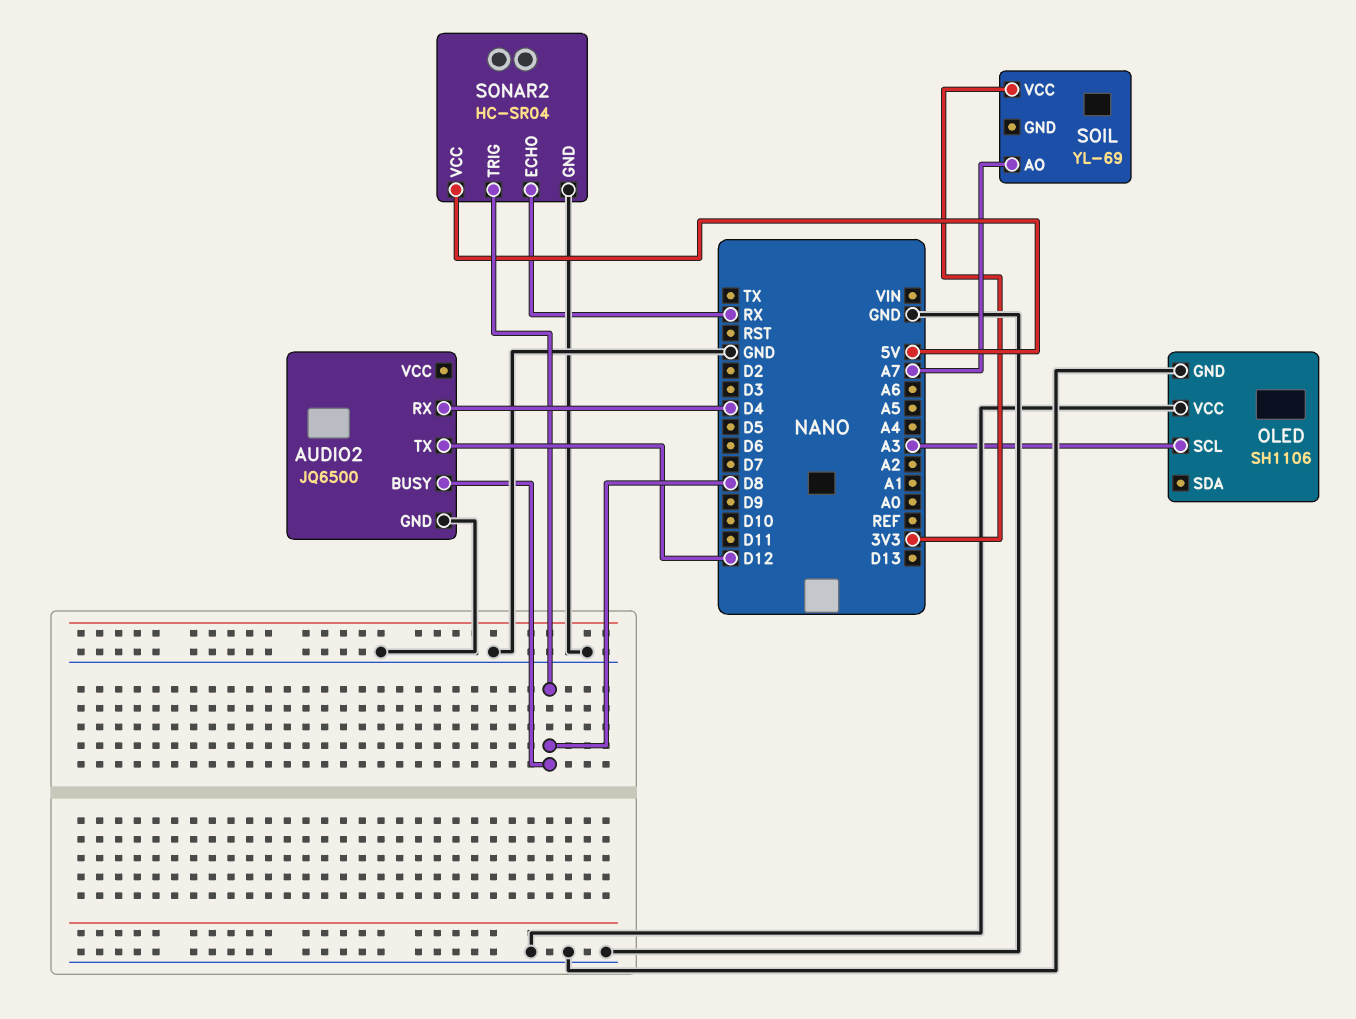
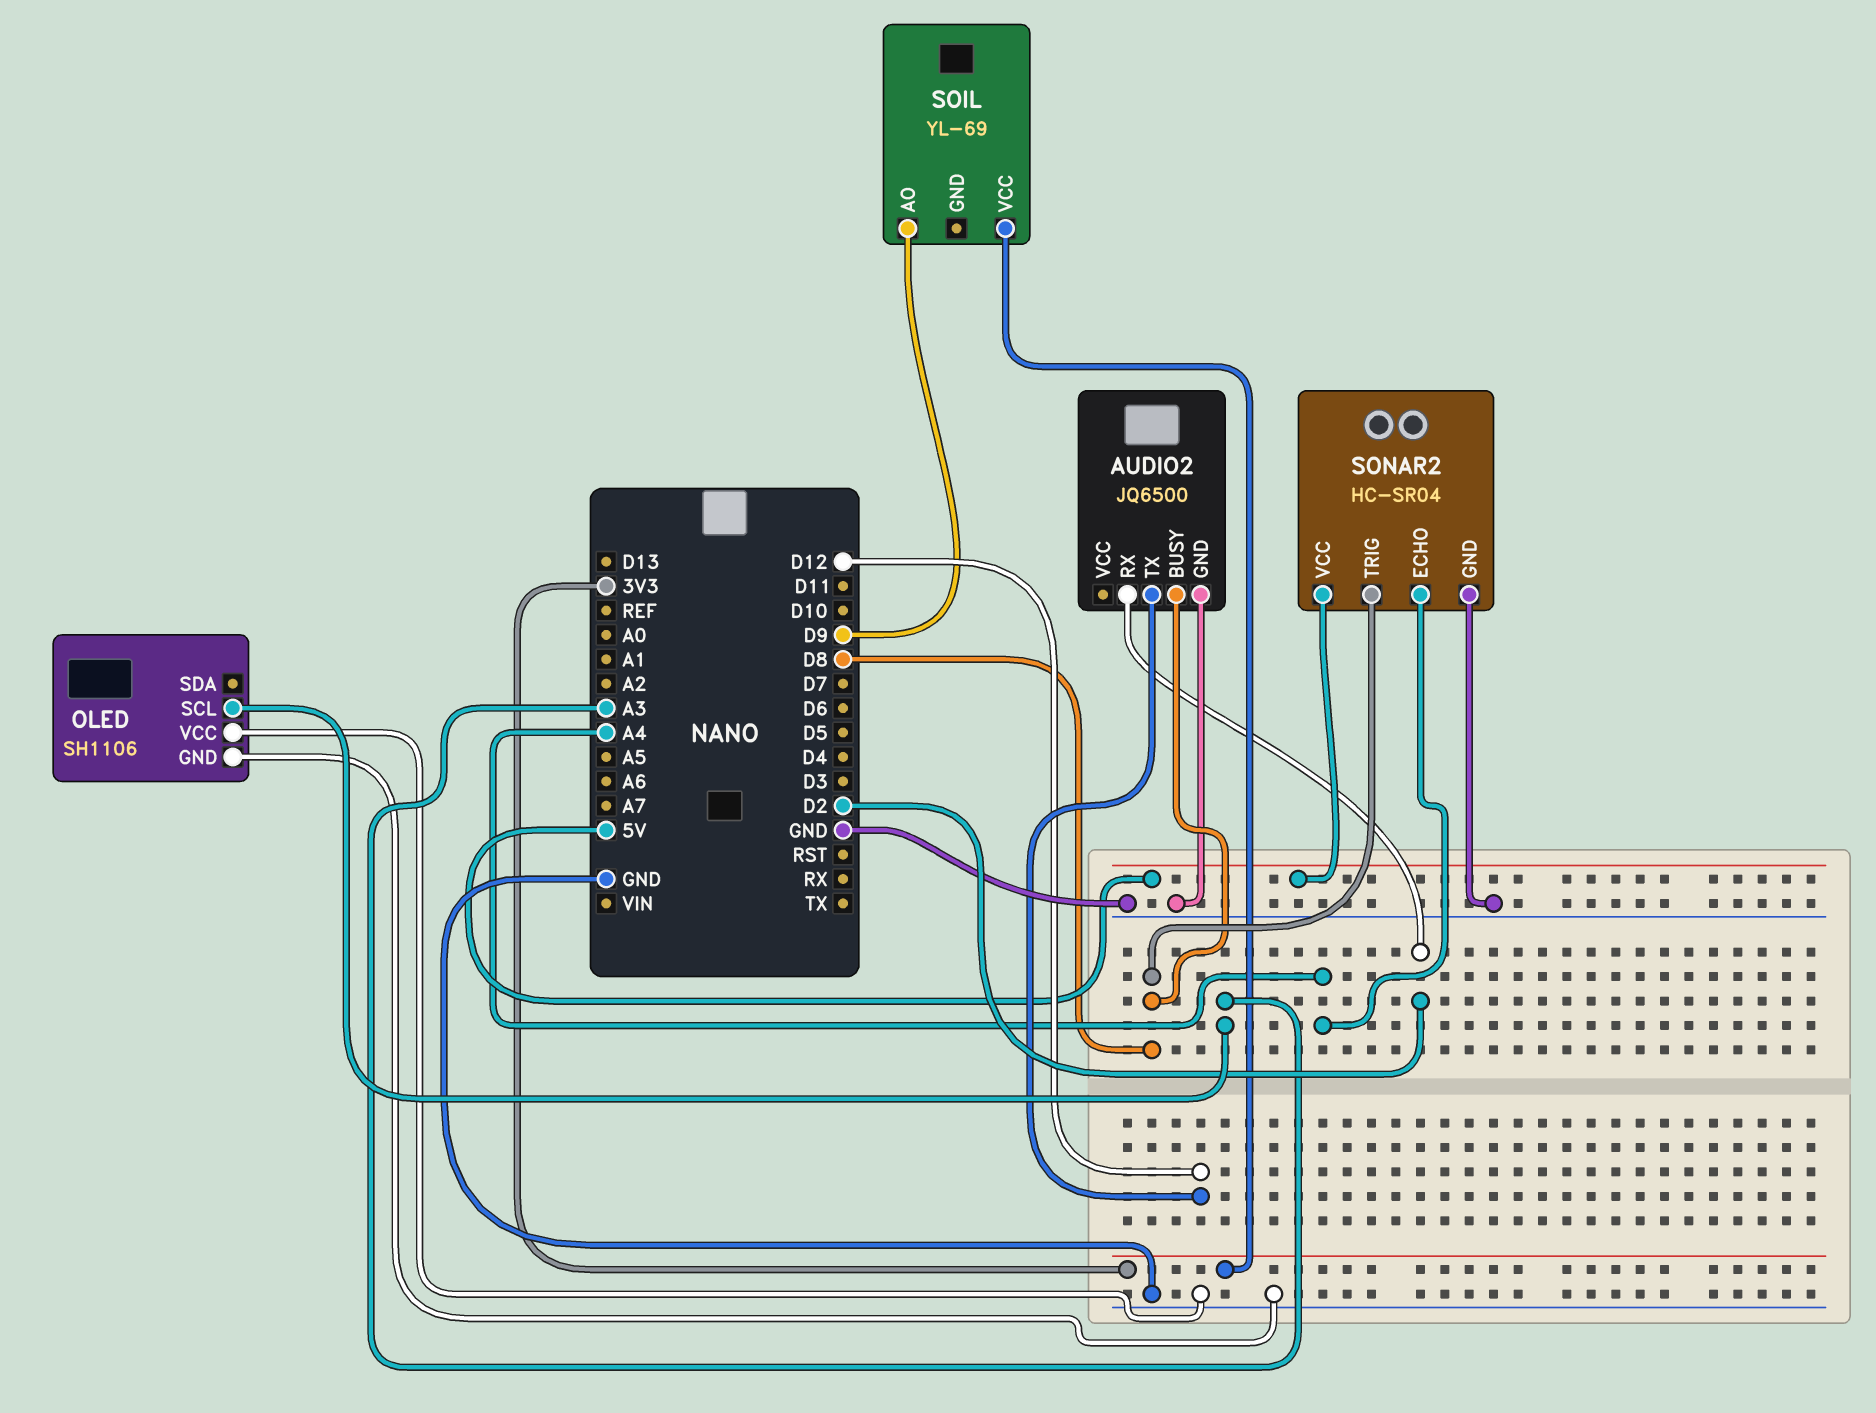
AUDIO2 pin RX: D4 -> D2
SOIL pin AO: A7 -> D9
SONAR2 pin ECHO: RX -> A4

